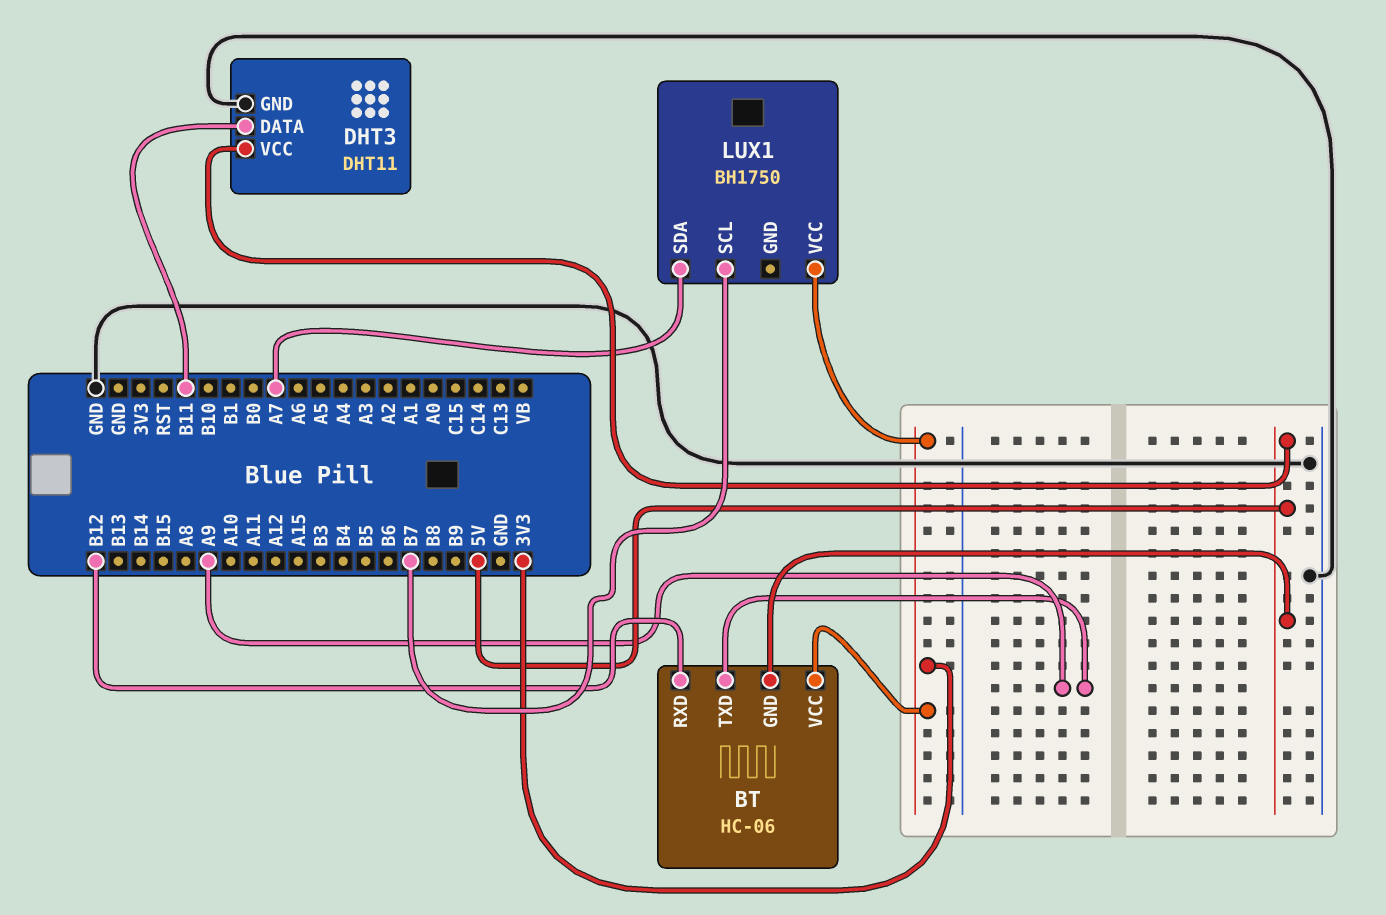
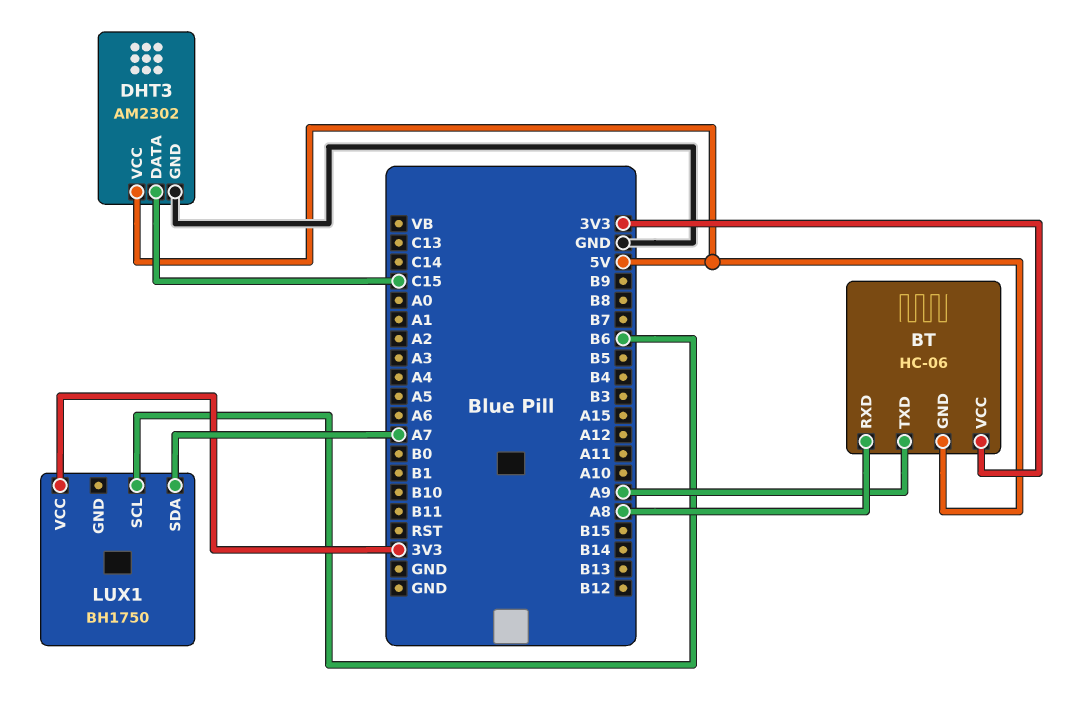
BT pin RXD: B12 -> A8
DHT3: DHT11 -> AM2302
DHT3 pin DATA: B11 -> C15
LUX1 pin SCL: B7 -> B6

